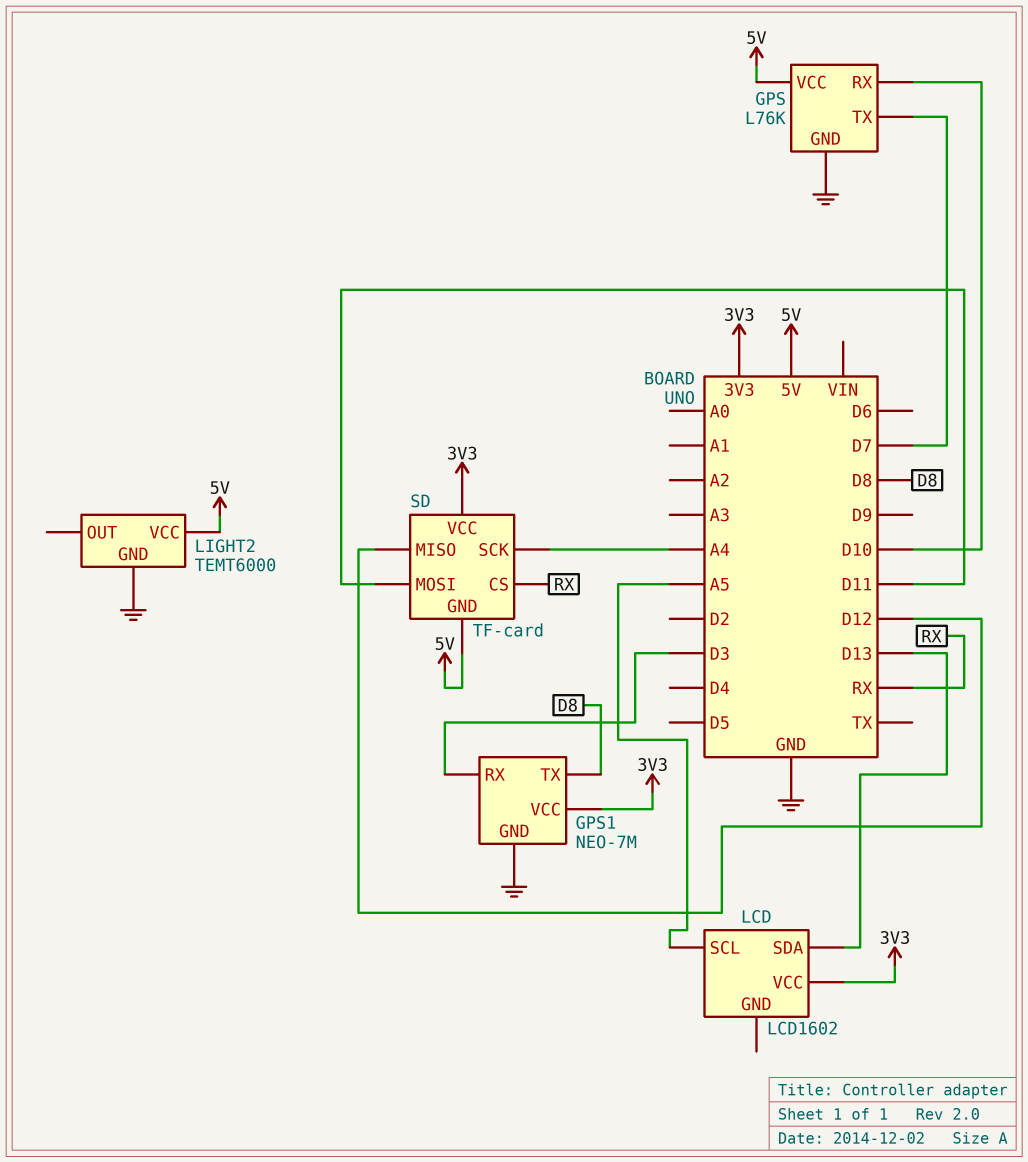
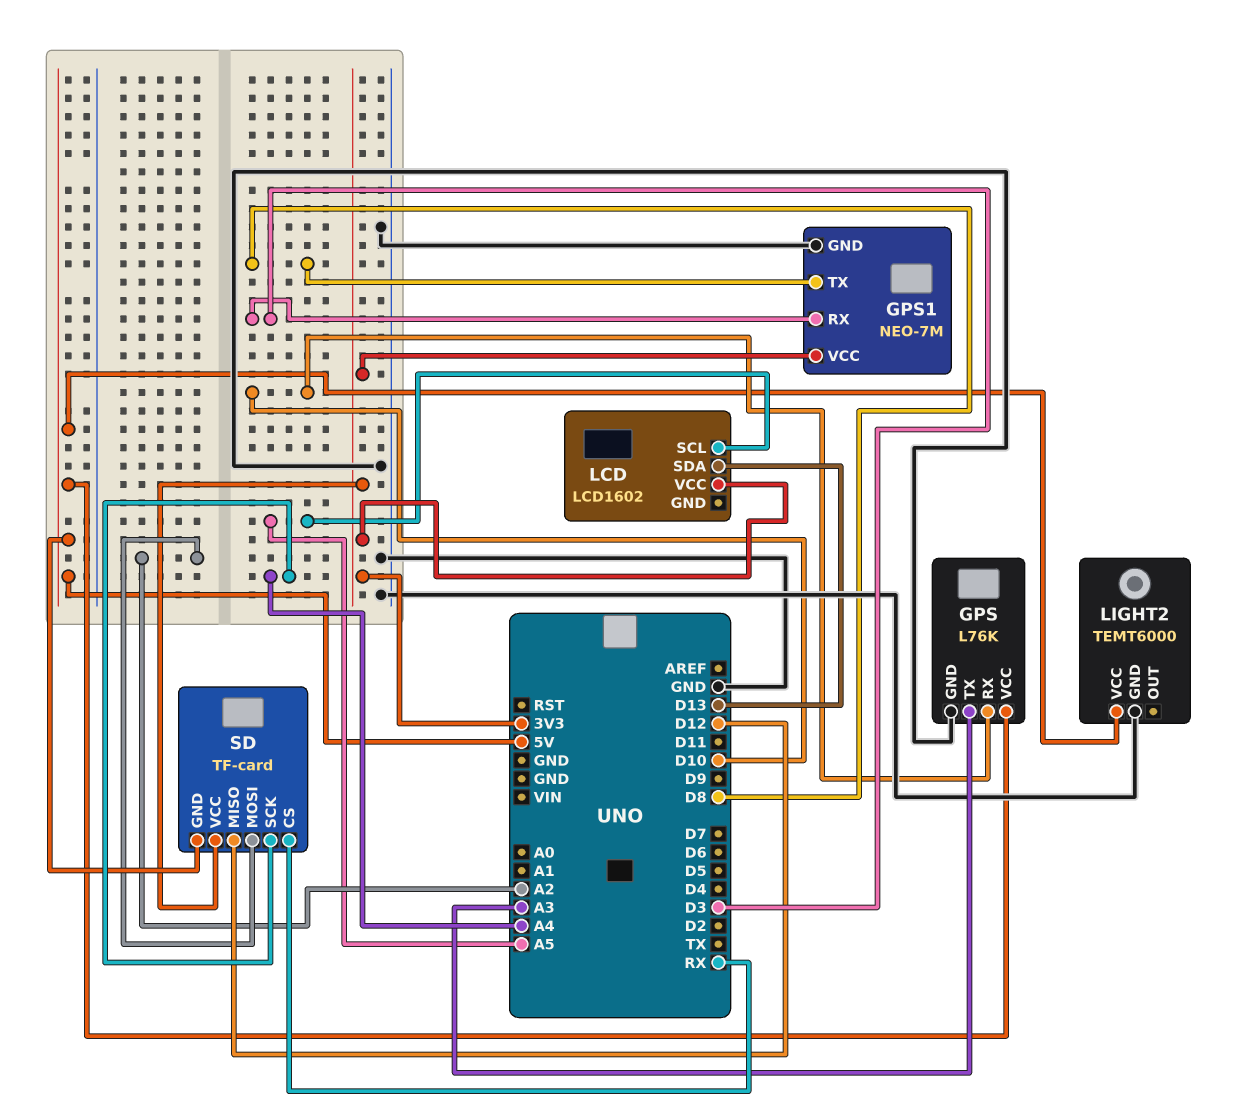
GPS pin TX: D7 -> A3
SD pin MOSI: D11 -> A2

